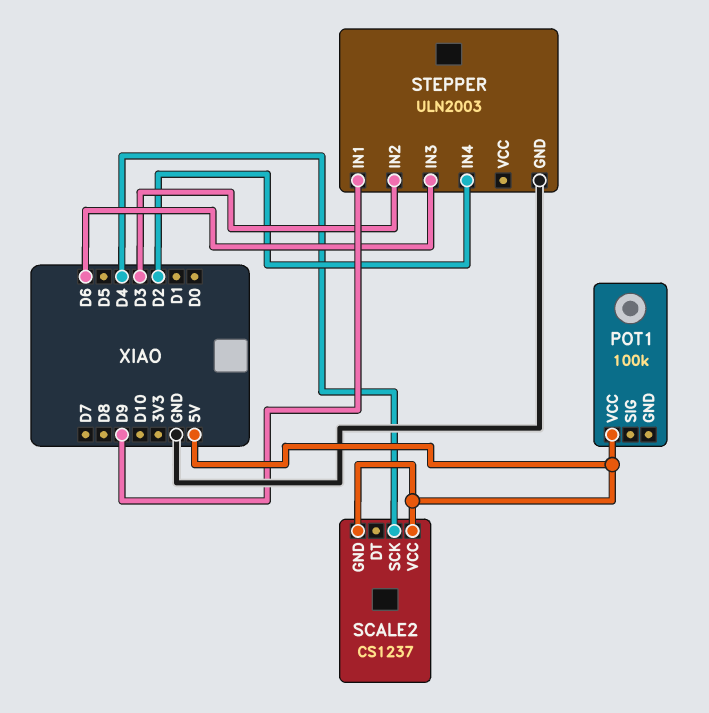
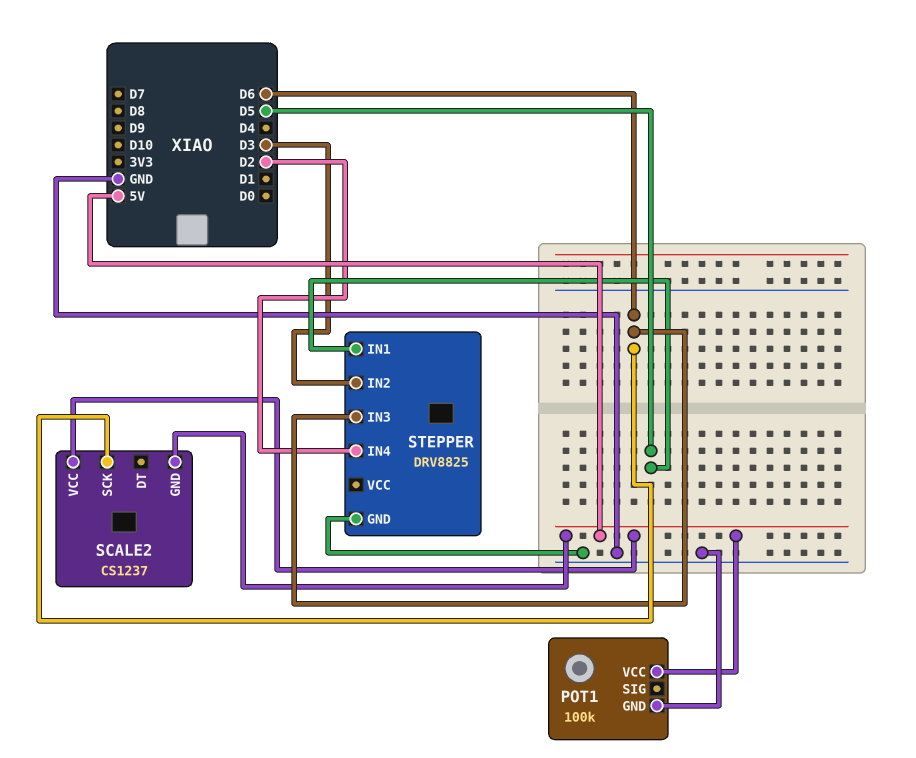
POT1 pin GND: none -> GND
SCALE2 pin SCK: D4 -> D6
STEPPER: ULN2003 -> DRV8825
STEPPER pin IN1: D9 -> D5

